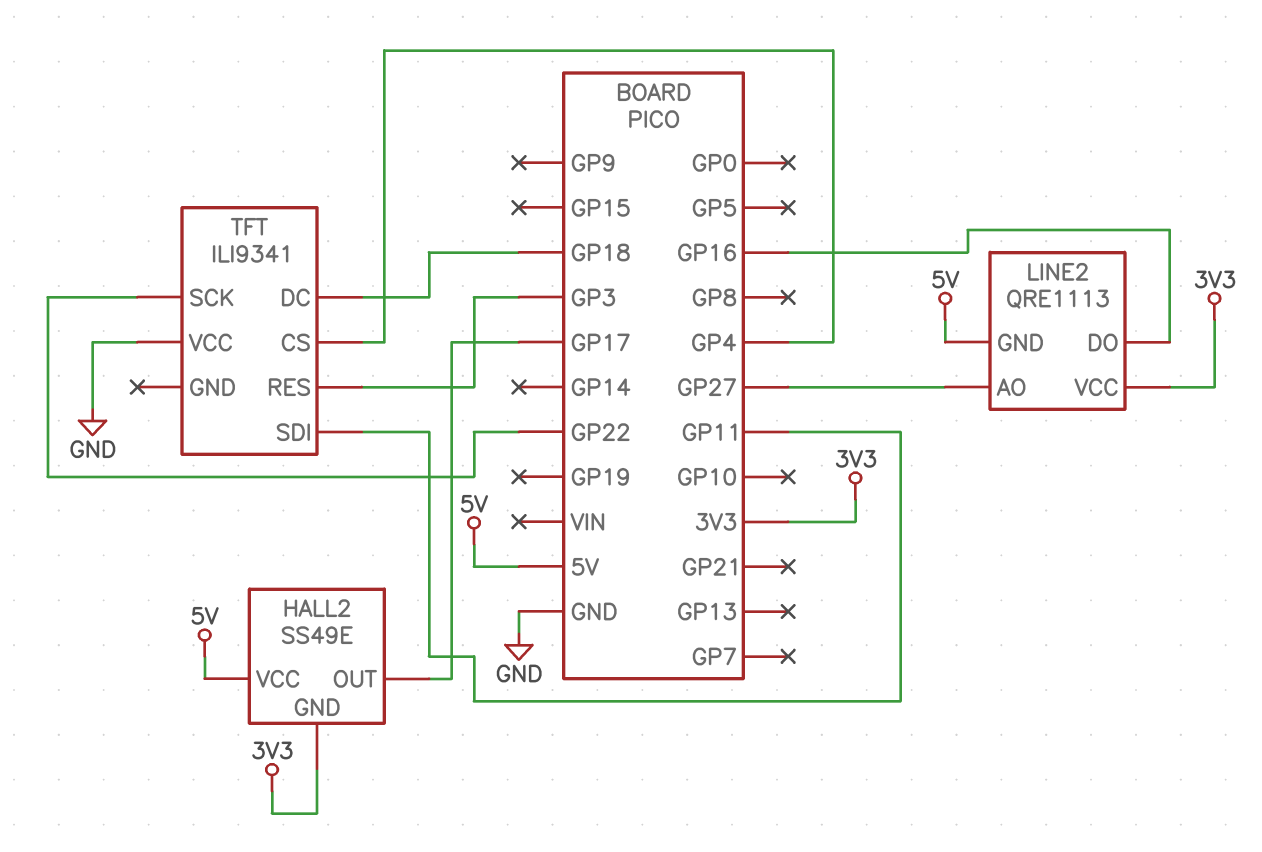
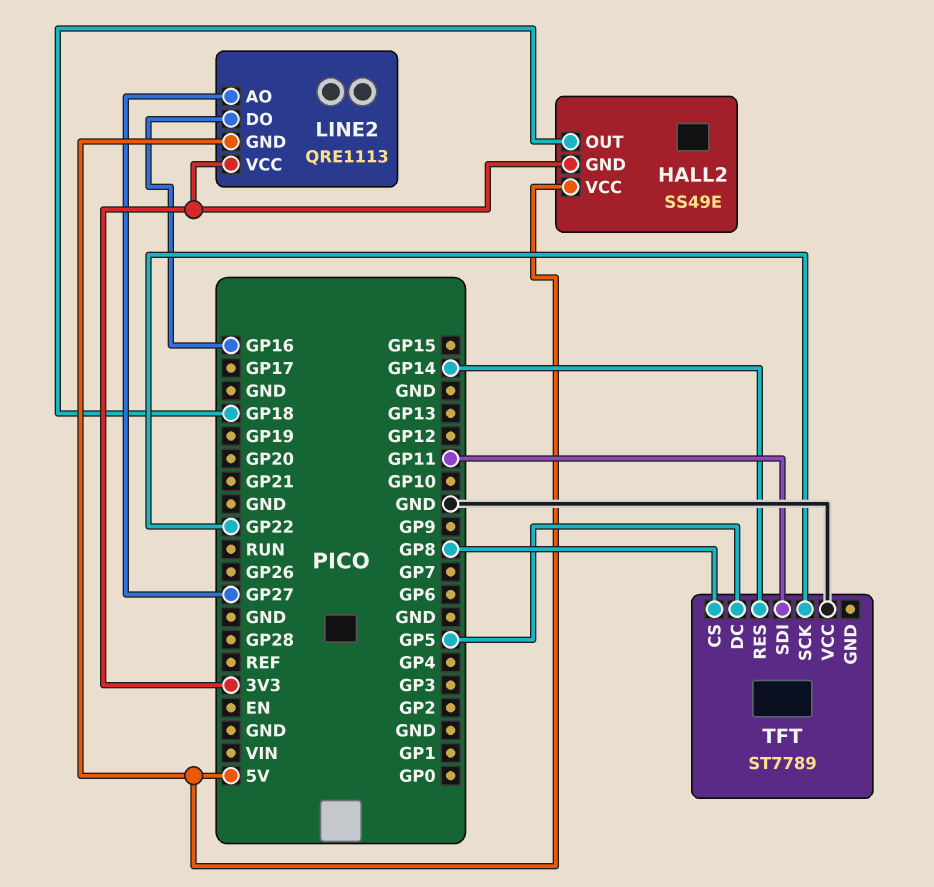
HALL2 pin OUT: GP17 -> GP18
TFT: ILI9341 -> ST7789
TFT pin CS: GP4 -> GP8
TFT pin DC: GP18 -> GP5
TFT pin RES: GP3 -> GP14

